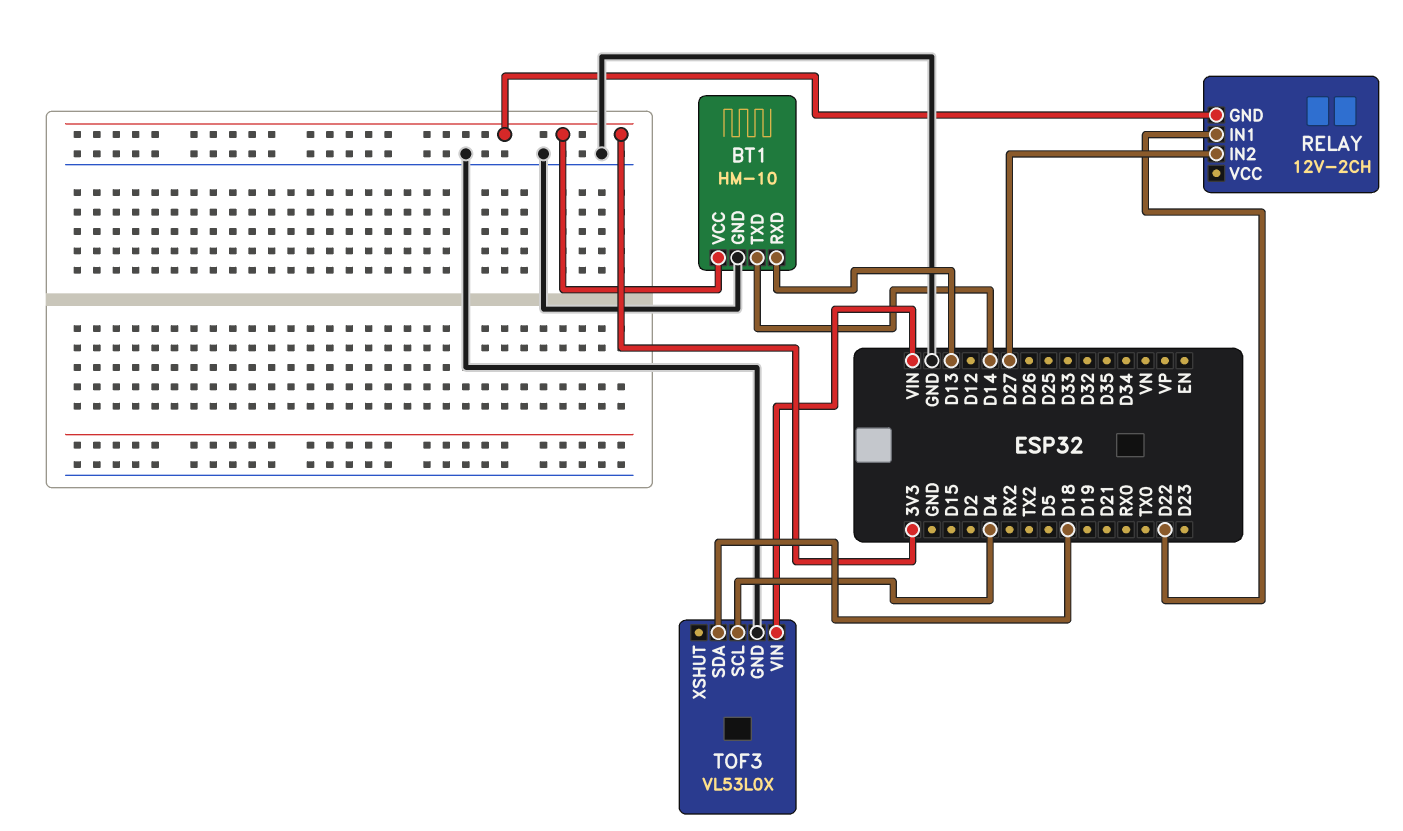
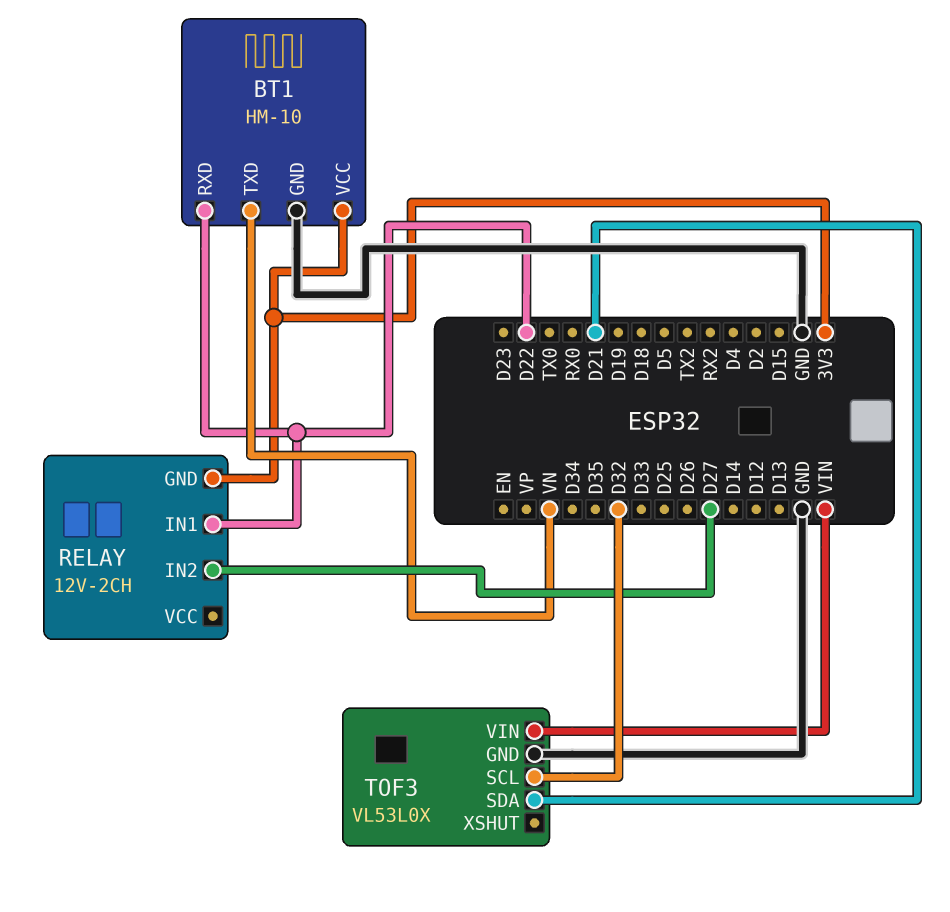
BT1 pin RXD: D13 -> D22
BT1 pin TXD: D14 -> VN
TOF3 pin SCL: D4 -> D32
TOF3 pin SDA: D18 -> D21

